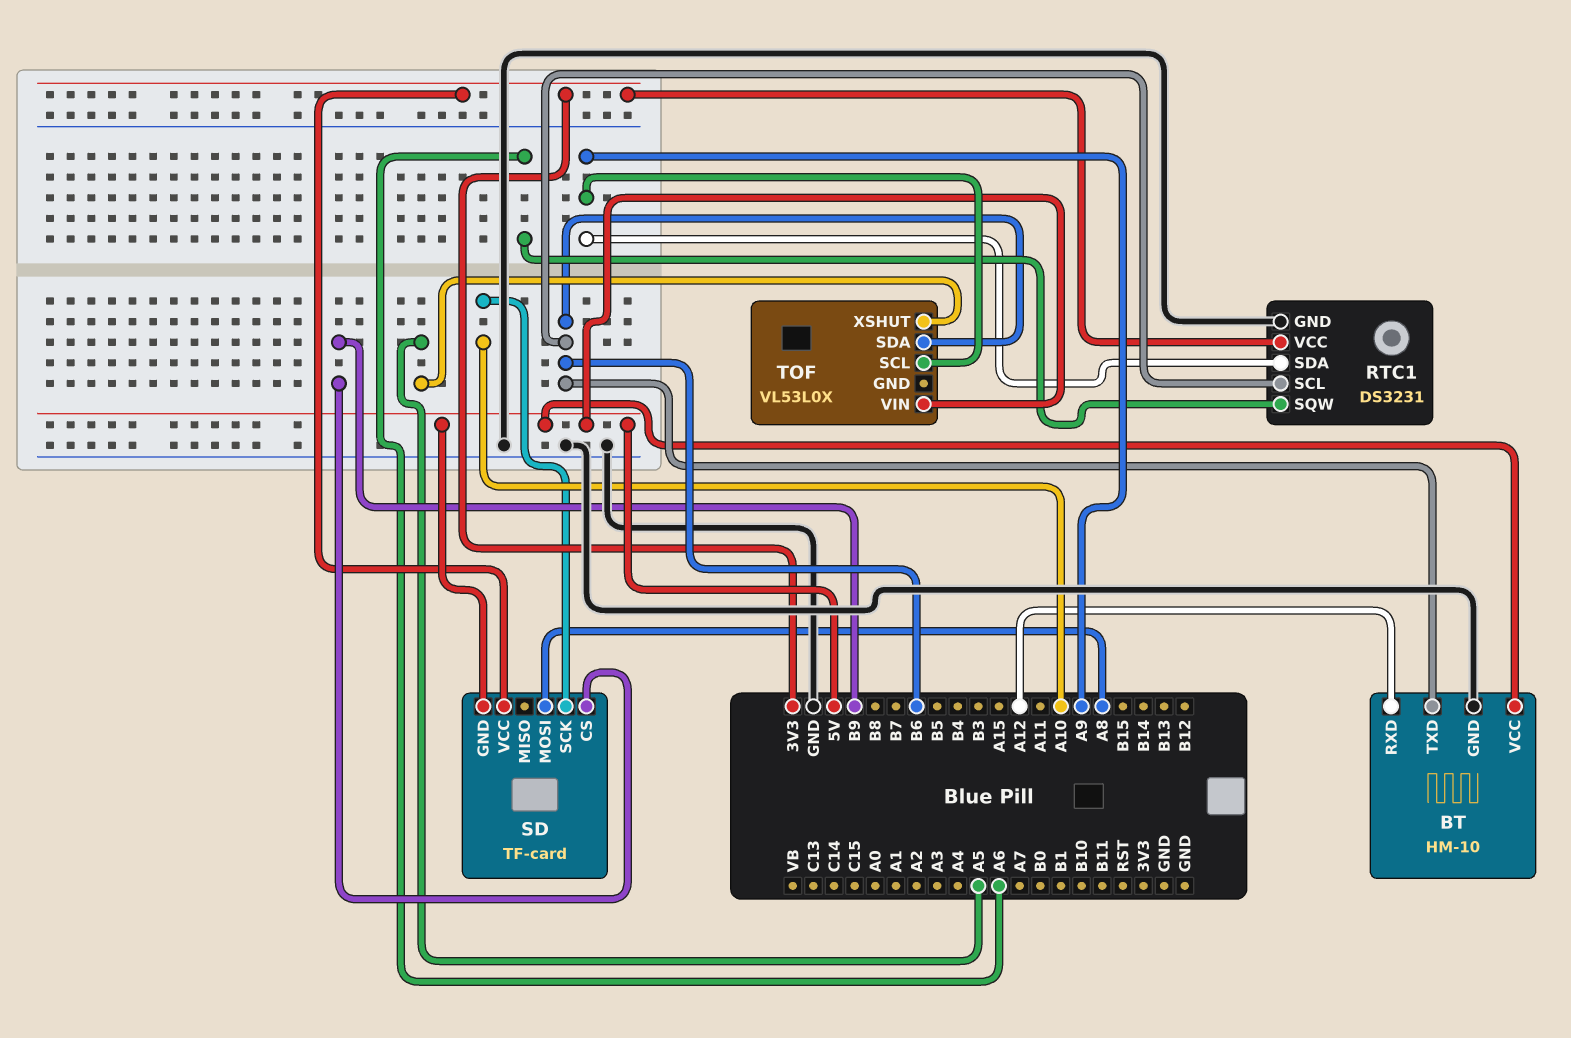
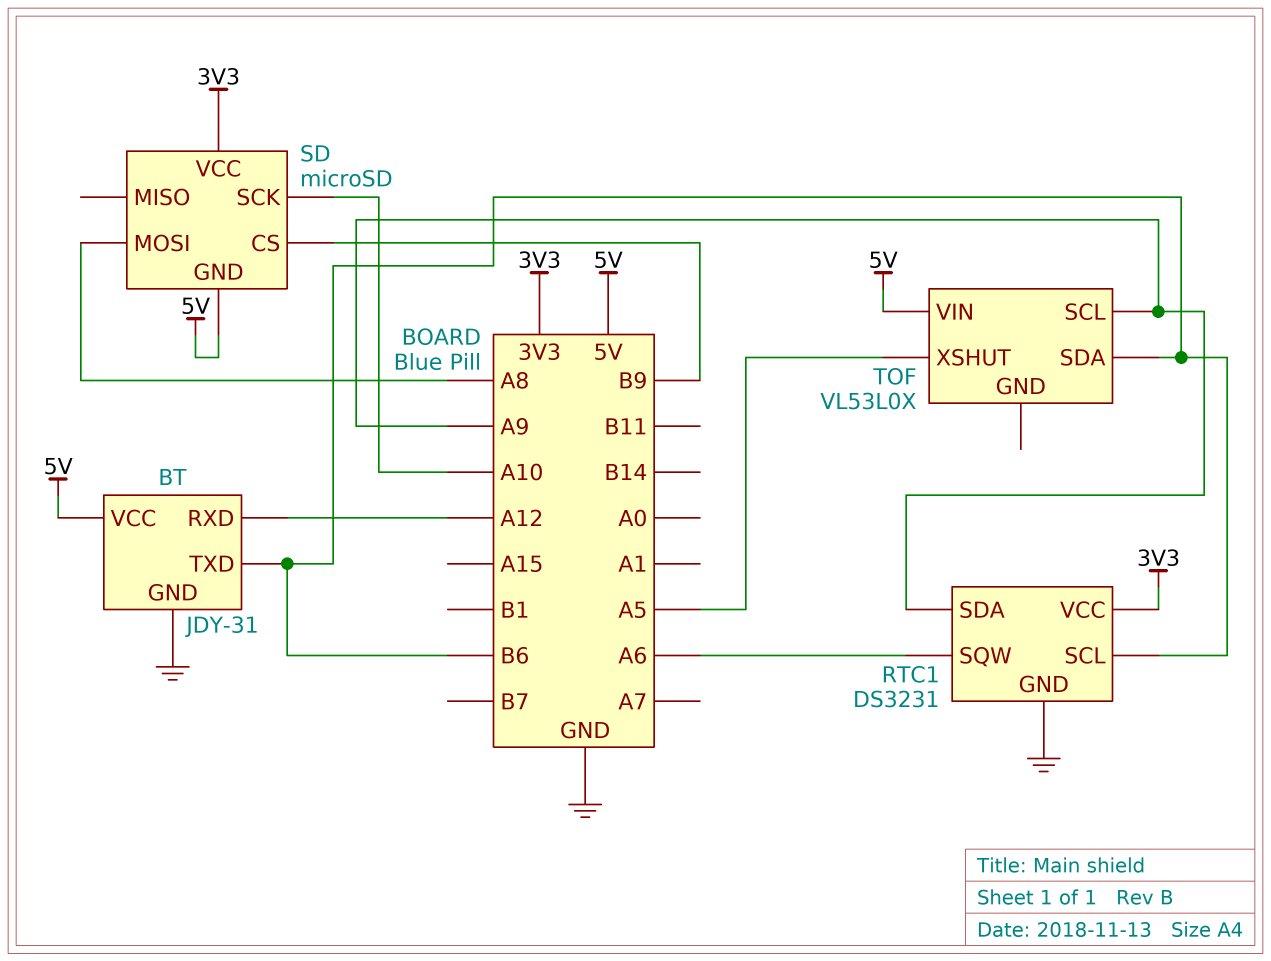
BT: HM-10 -> JDY-31
SD: TF-card -> microSD

